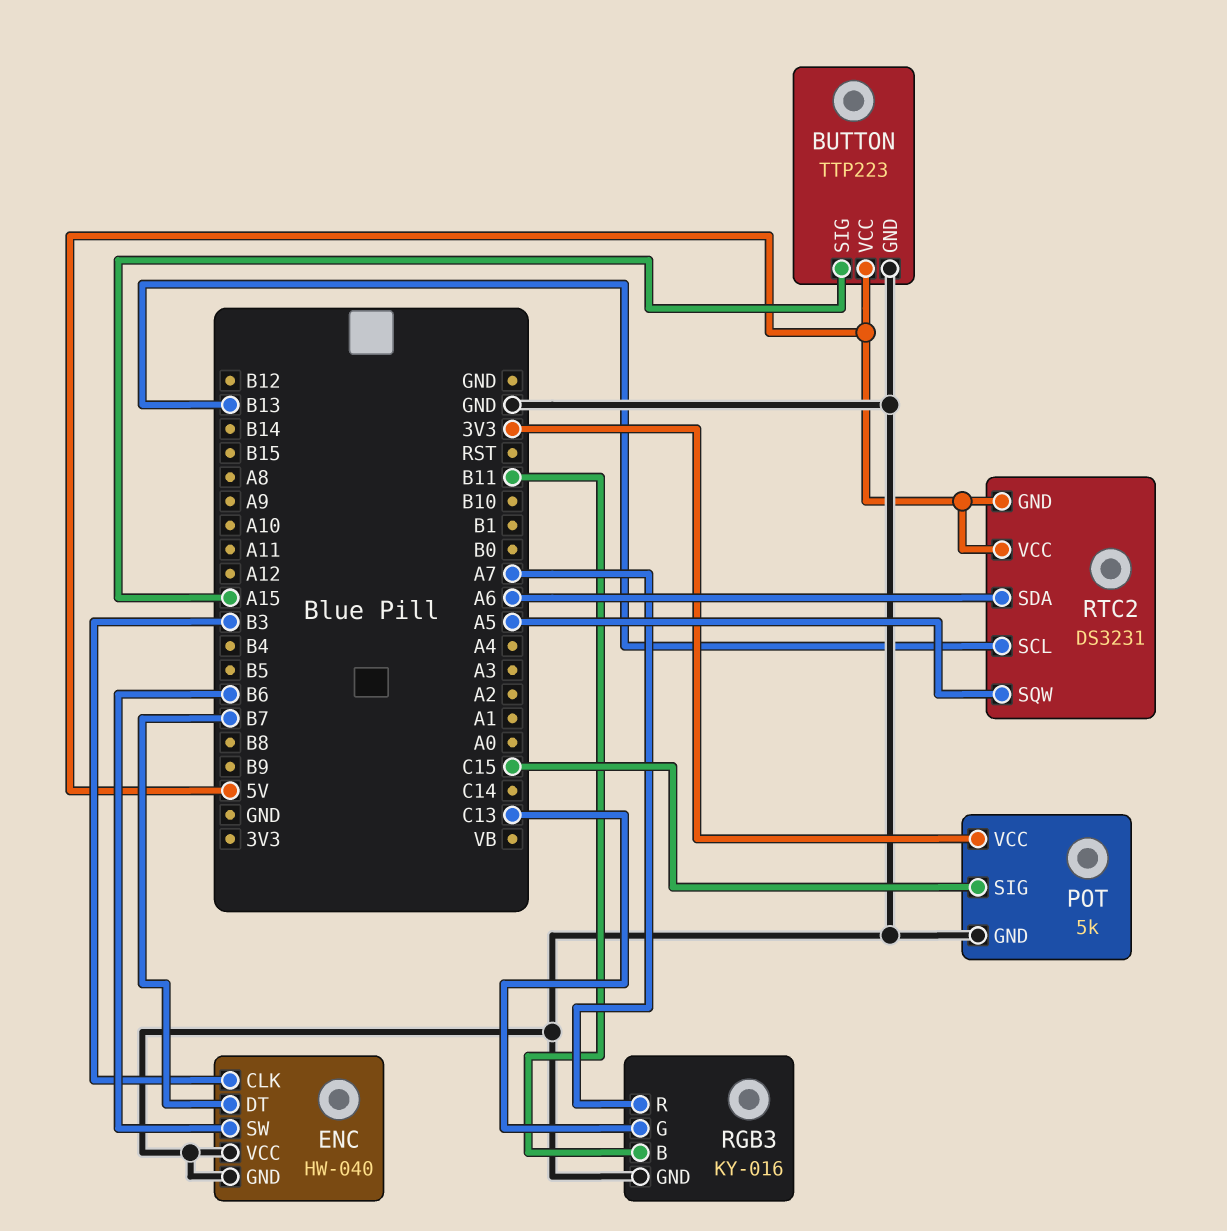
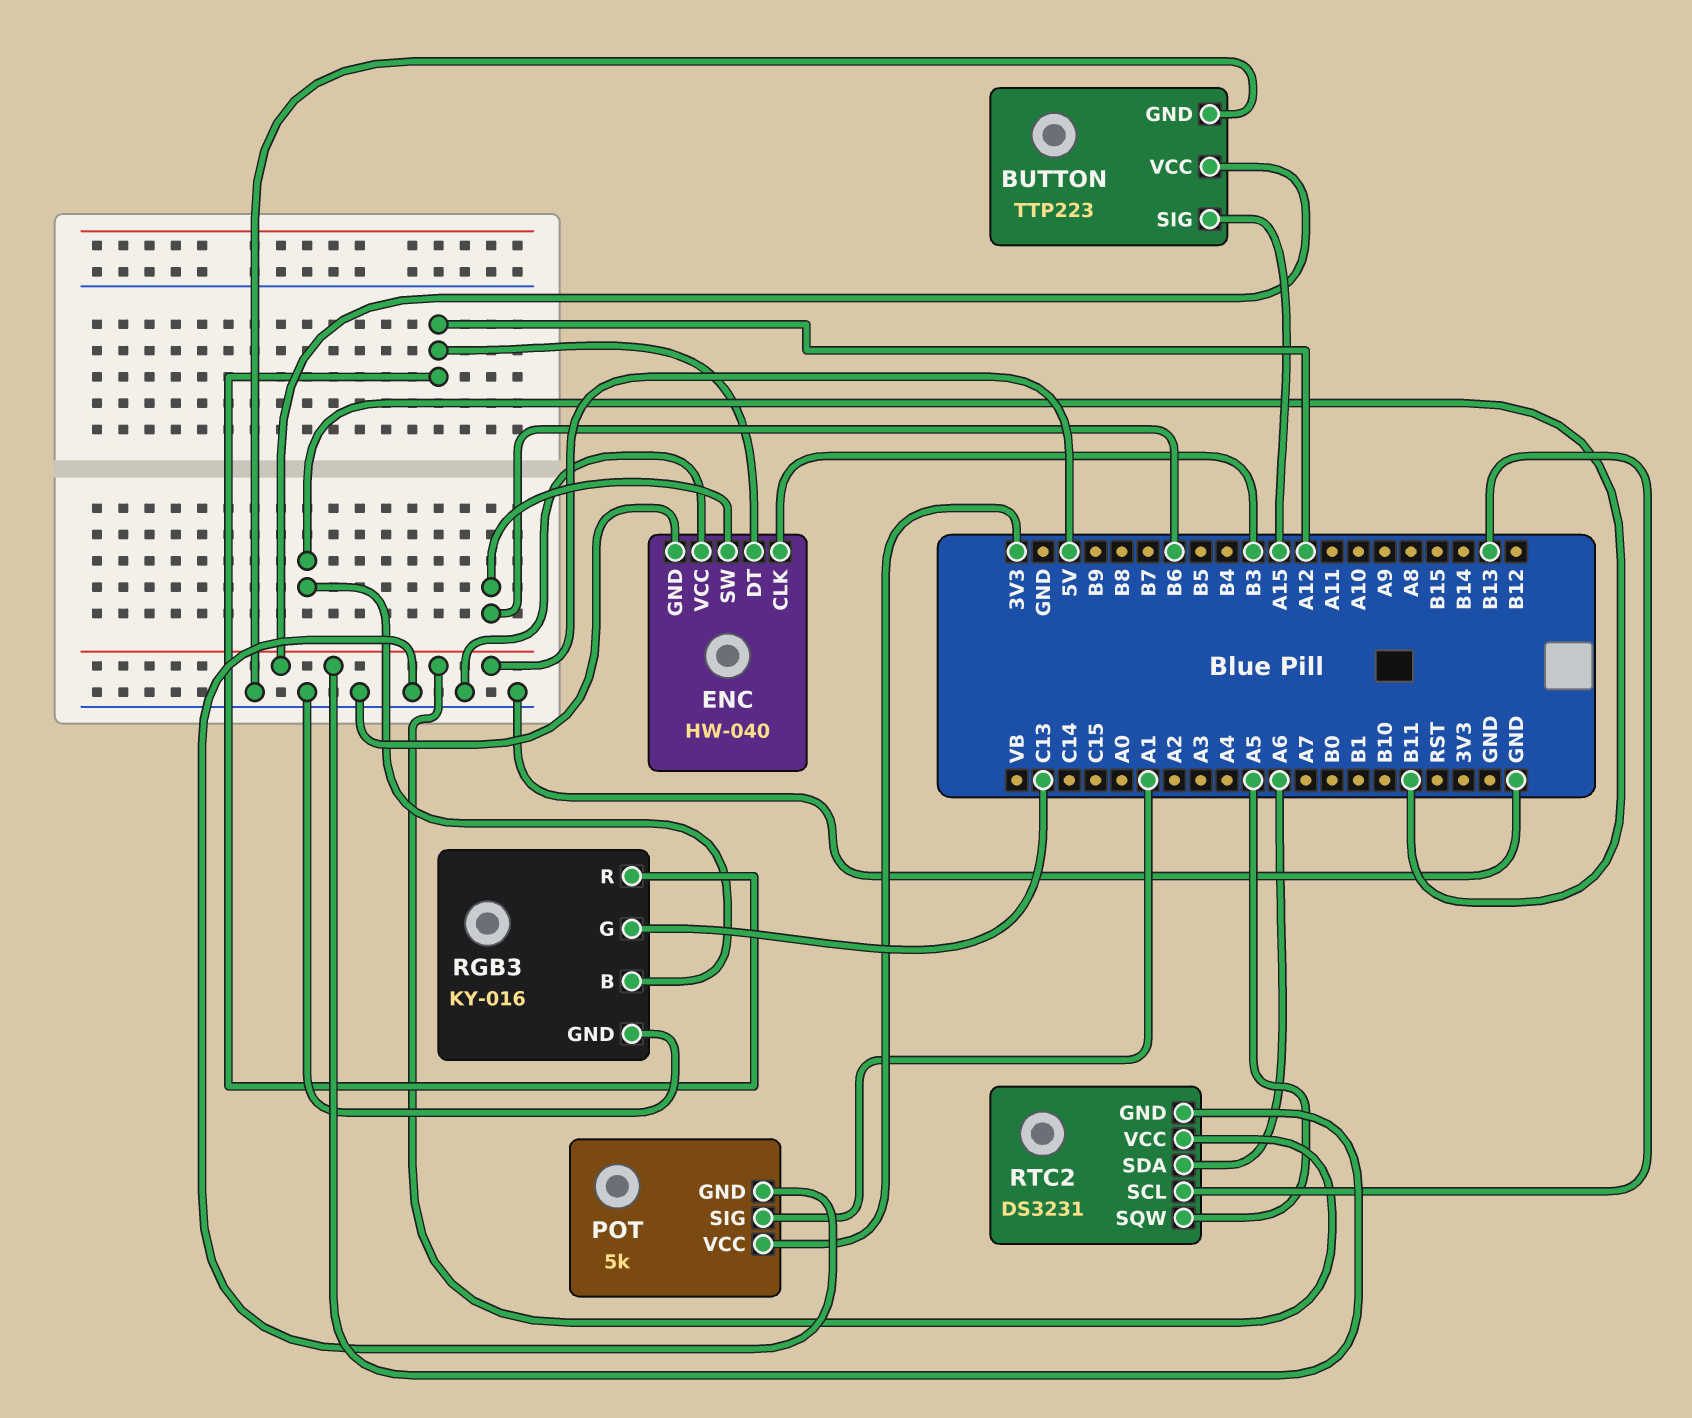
ENC pin DT: B7 -> A12
POT pin SIG: C15 -> A1
RGB3 pin R: A7 -> A12

